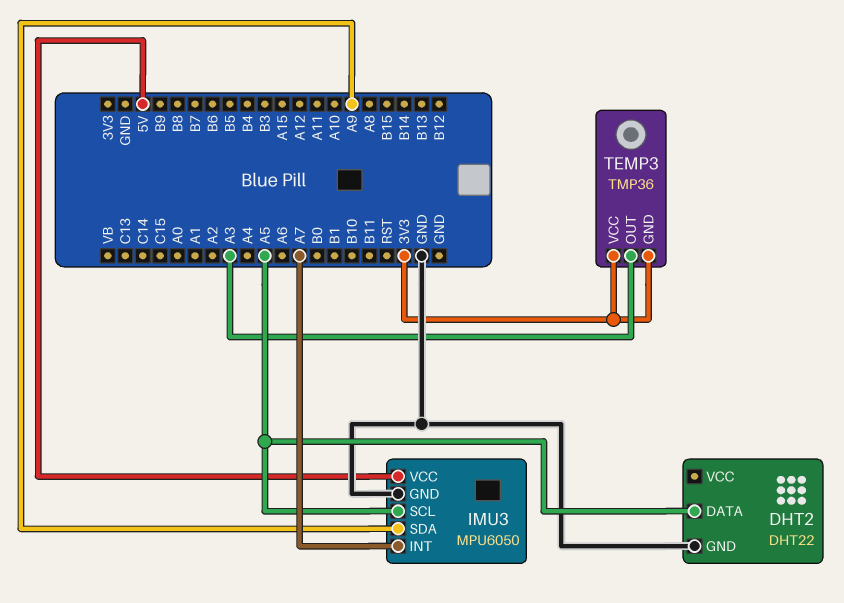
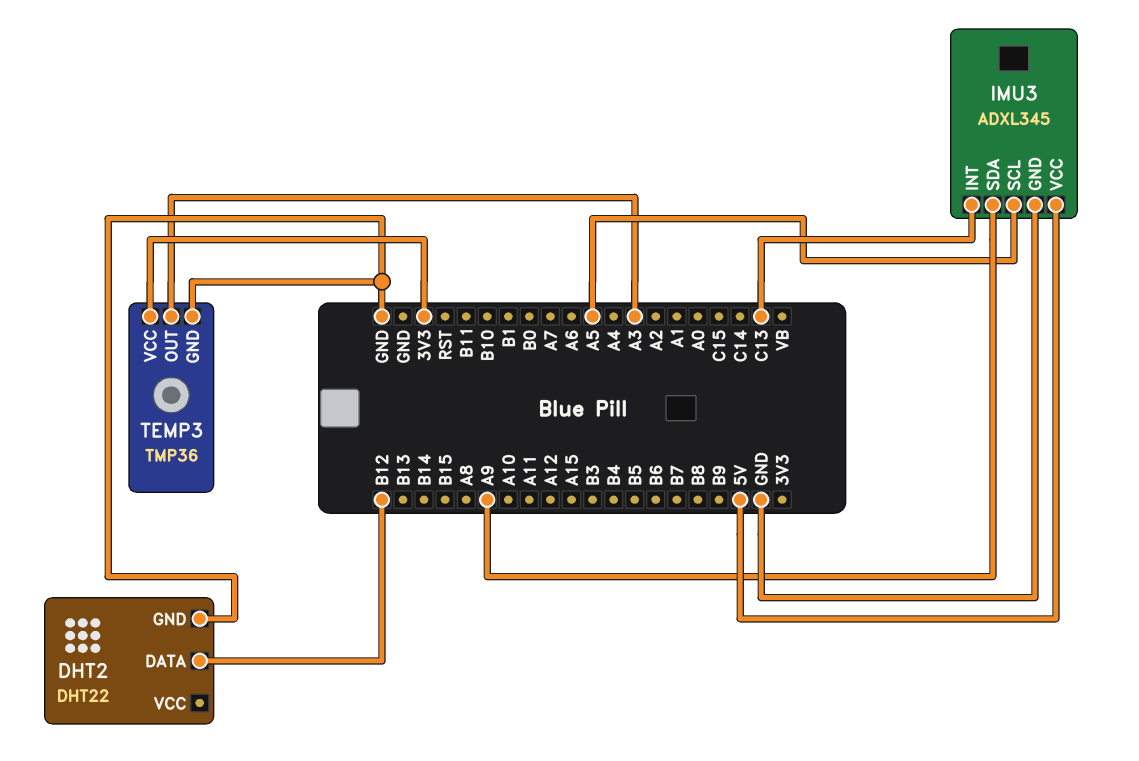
DHT2 pin DATA: A5 -> B12
IMU3: MPU6050 -> ADXL345
IMU3 pin INT: A7 -> C13
TEMP3 pin GND: 3V3 -> GND

